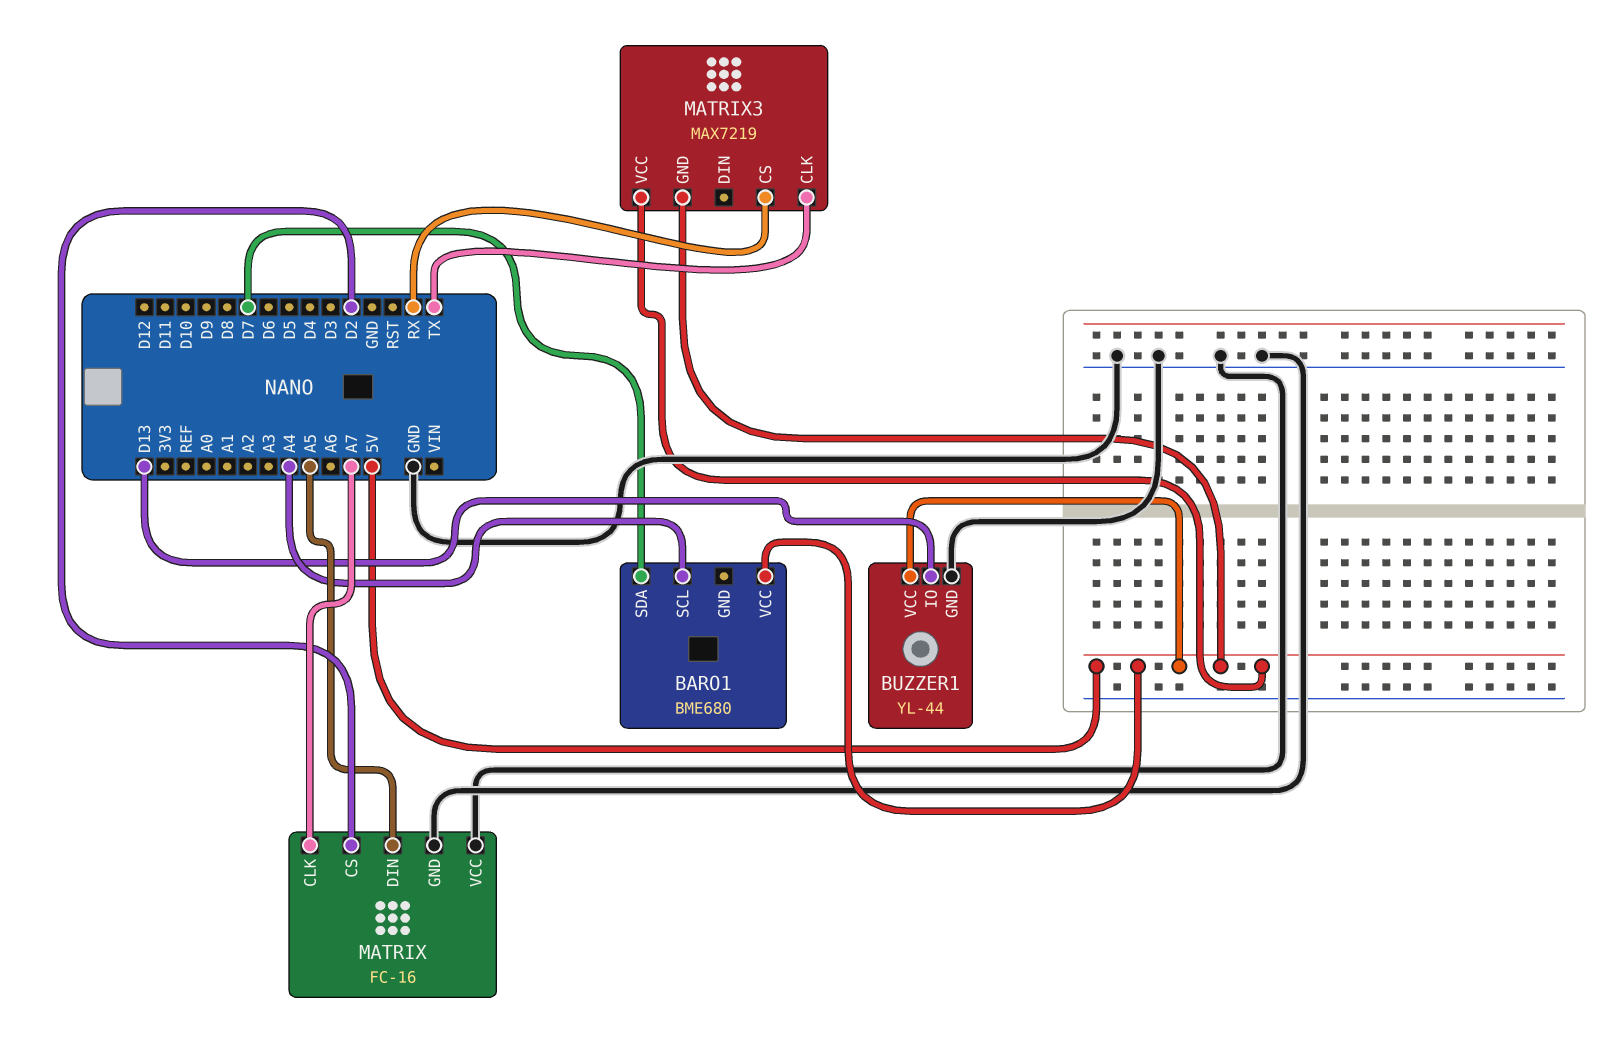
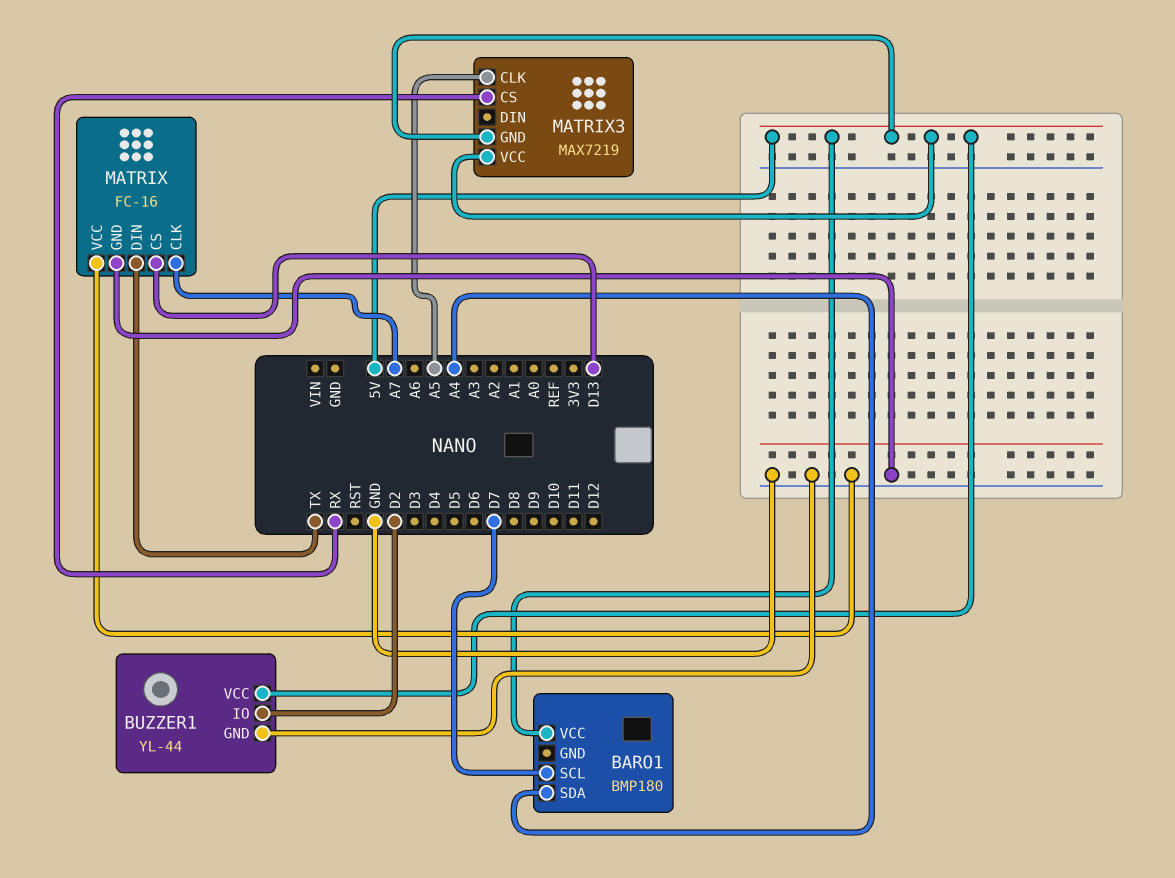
BARO1: BME680 -> BMP180
BARO1 pin SCL: A4 -> D7
BARO1 pin SDA: D7 -> A4
BUZZER1 pin IO: D13 -> D2
MATRIX pin CS: D2 -> D13
MATRIX pin DIN: A5 -> TX
MATRIX3 pin CLK: TX -> A5

